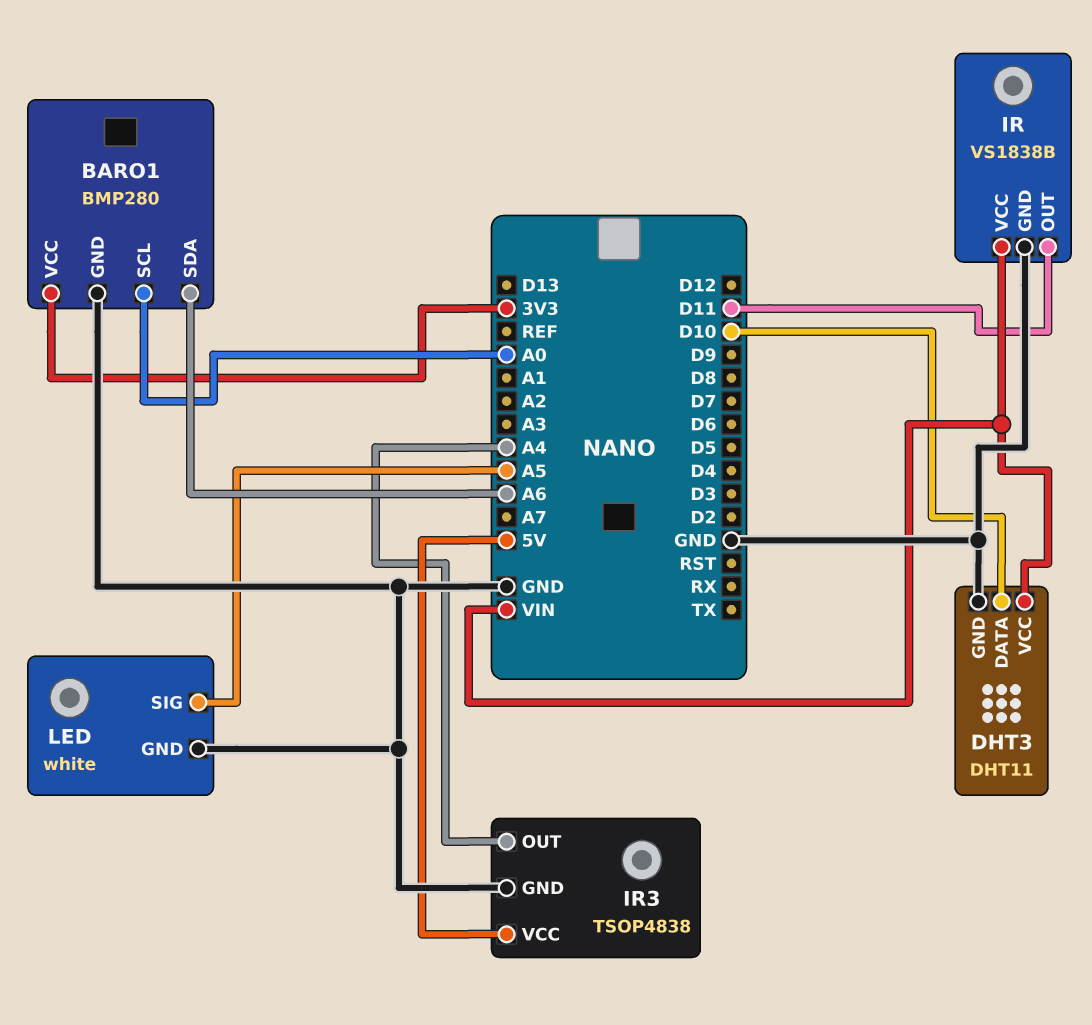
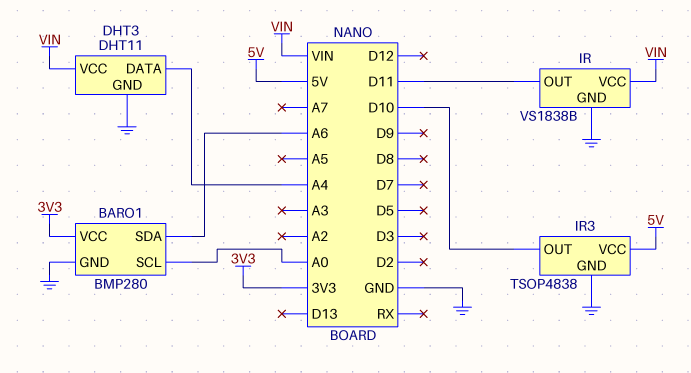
DHT3 pin DATA: D10 -> A4
IR3 pin OUT: A4 -> D10
LED: white -> none
LED pin GND: GND -> none
LED pin SIG: A5 -> none

